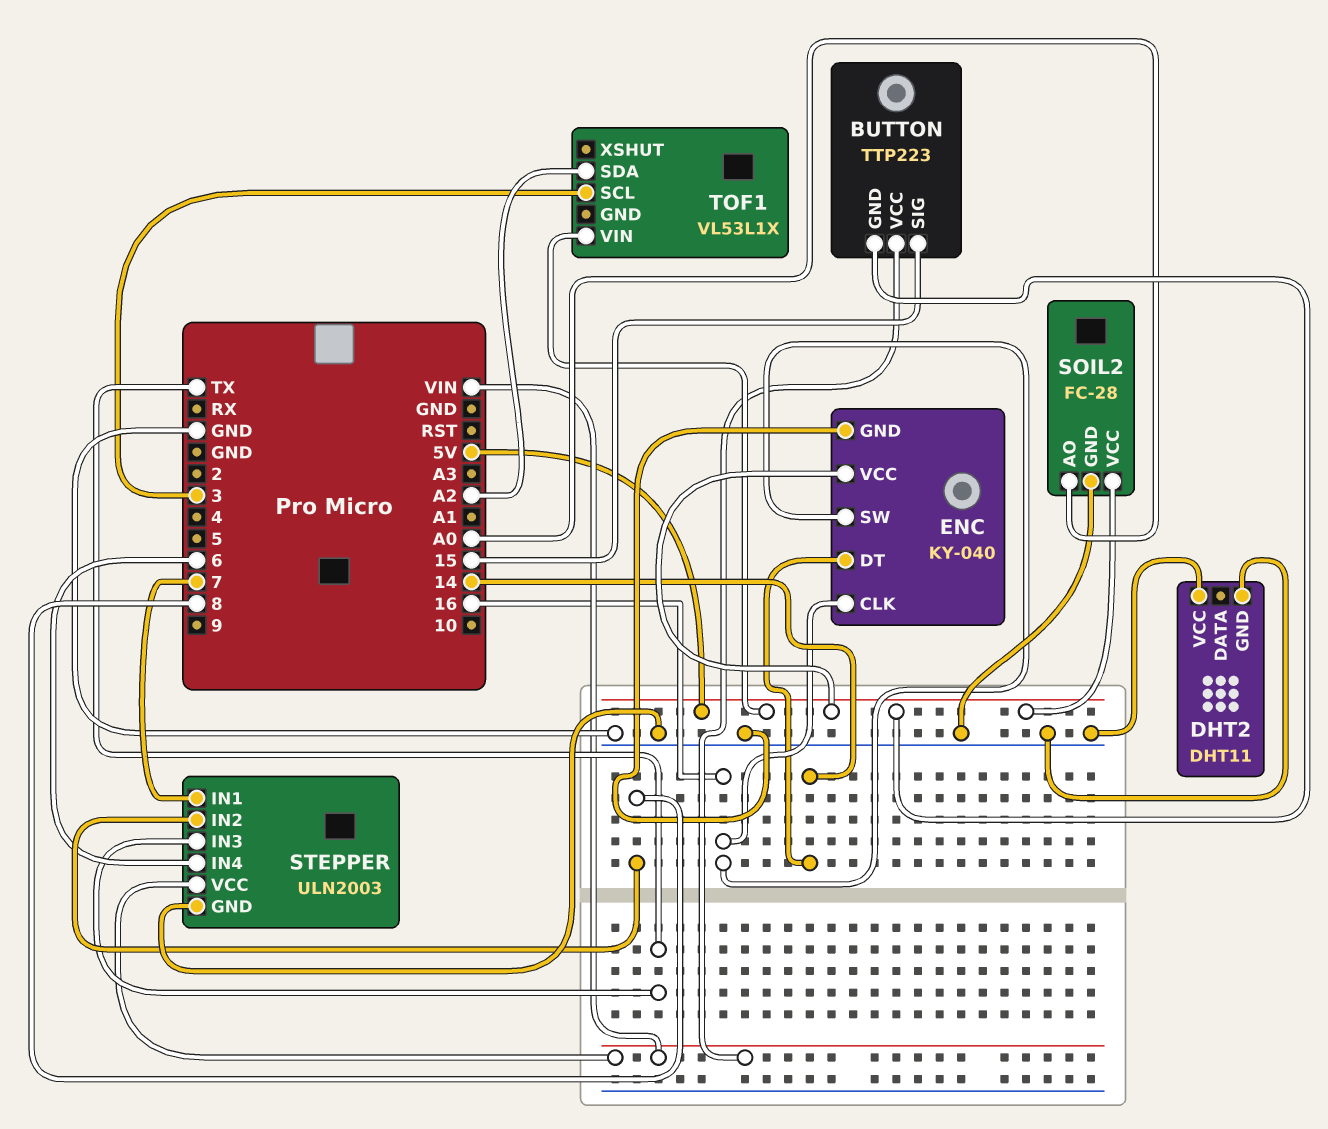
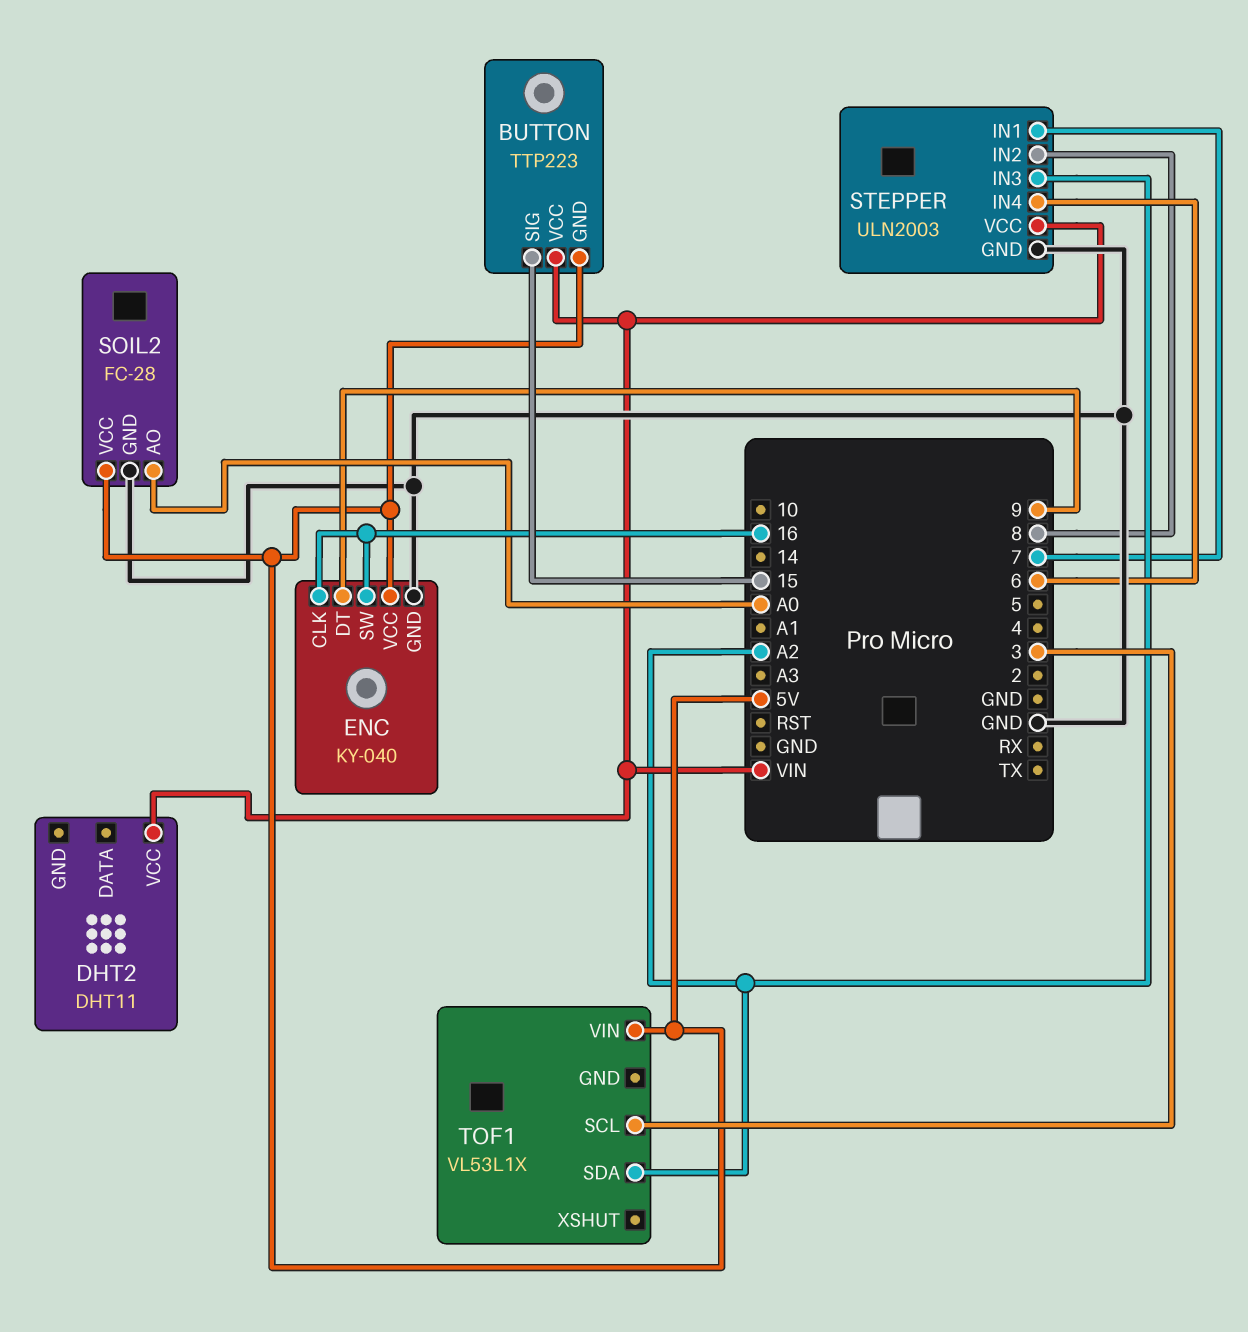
DHT2 pin GND: GND -> none
DHT2 pin VCC: GND -> VIN
ENC pin DT: 14 -> 9
STEPPER pin IN3: TX -> A2

